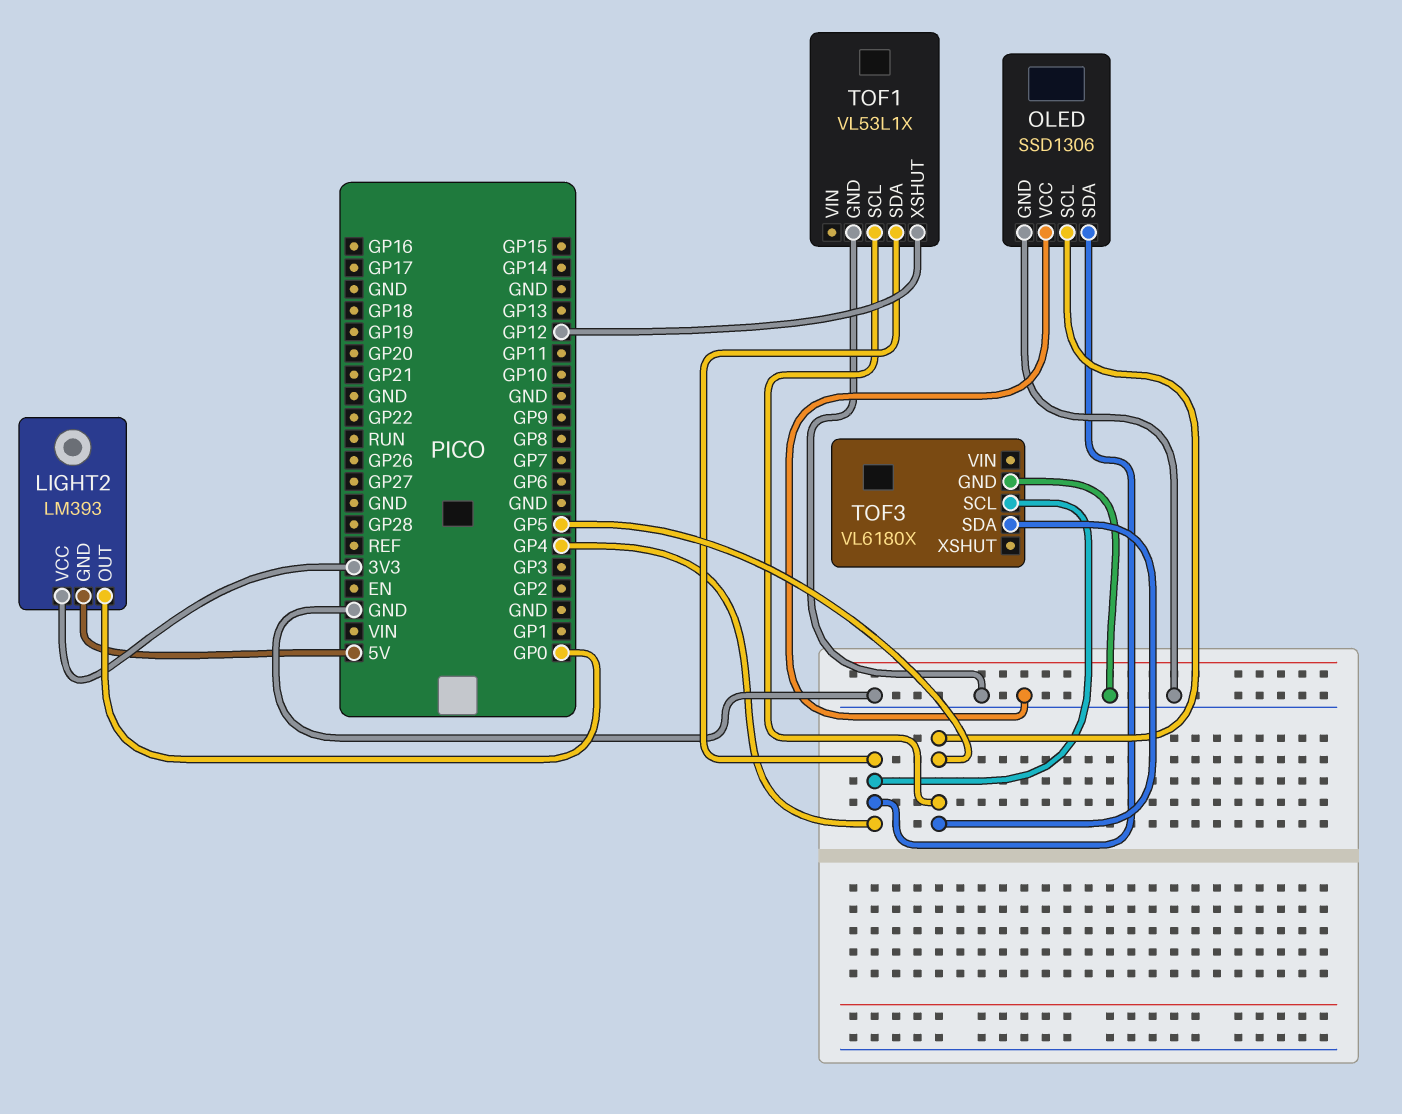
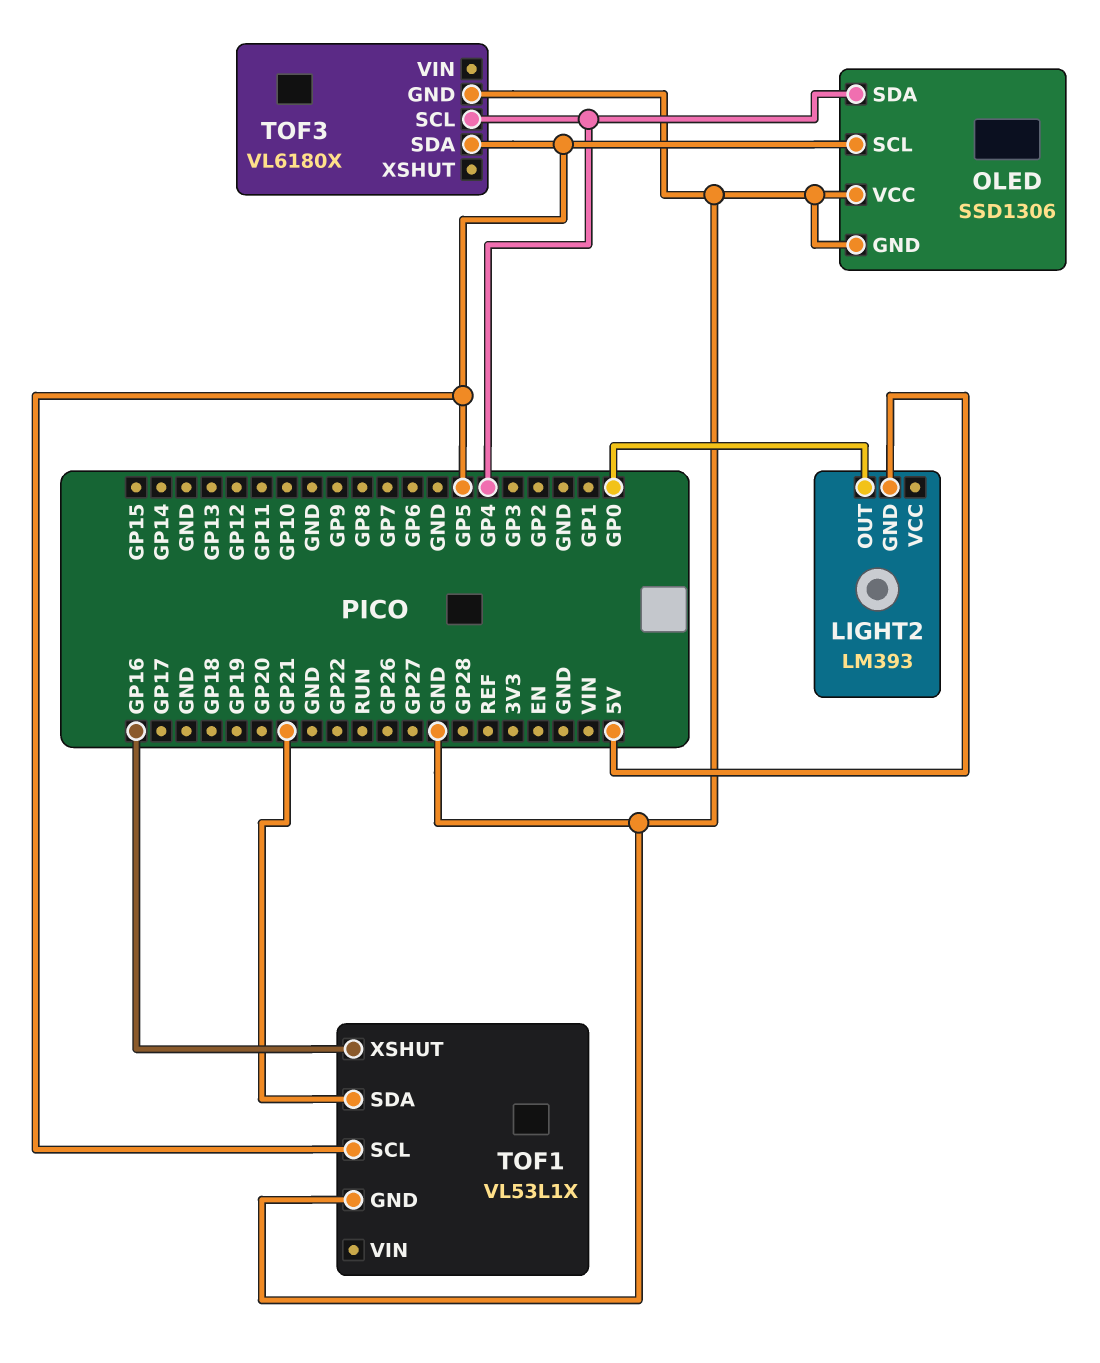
LIGHT2 pin VCC: 3V3 -> none
TOF1 pin SDA: GP4 -> GP21
TOF1 pin XSHUT: GP12 -> GP16

